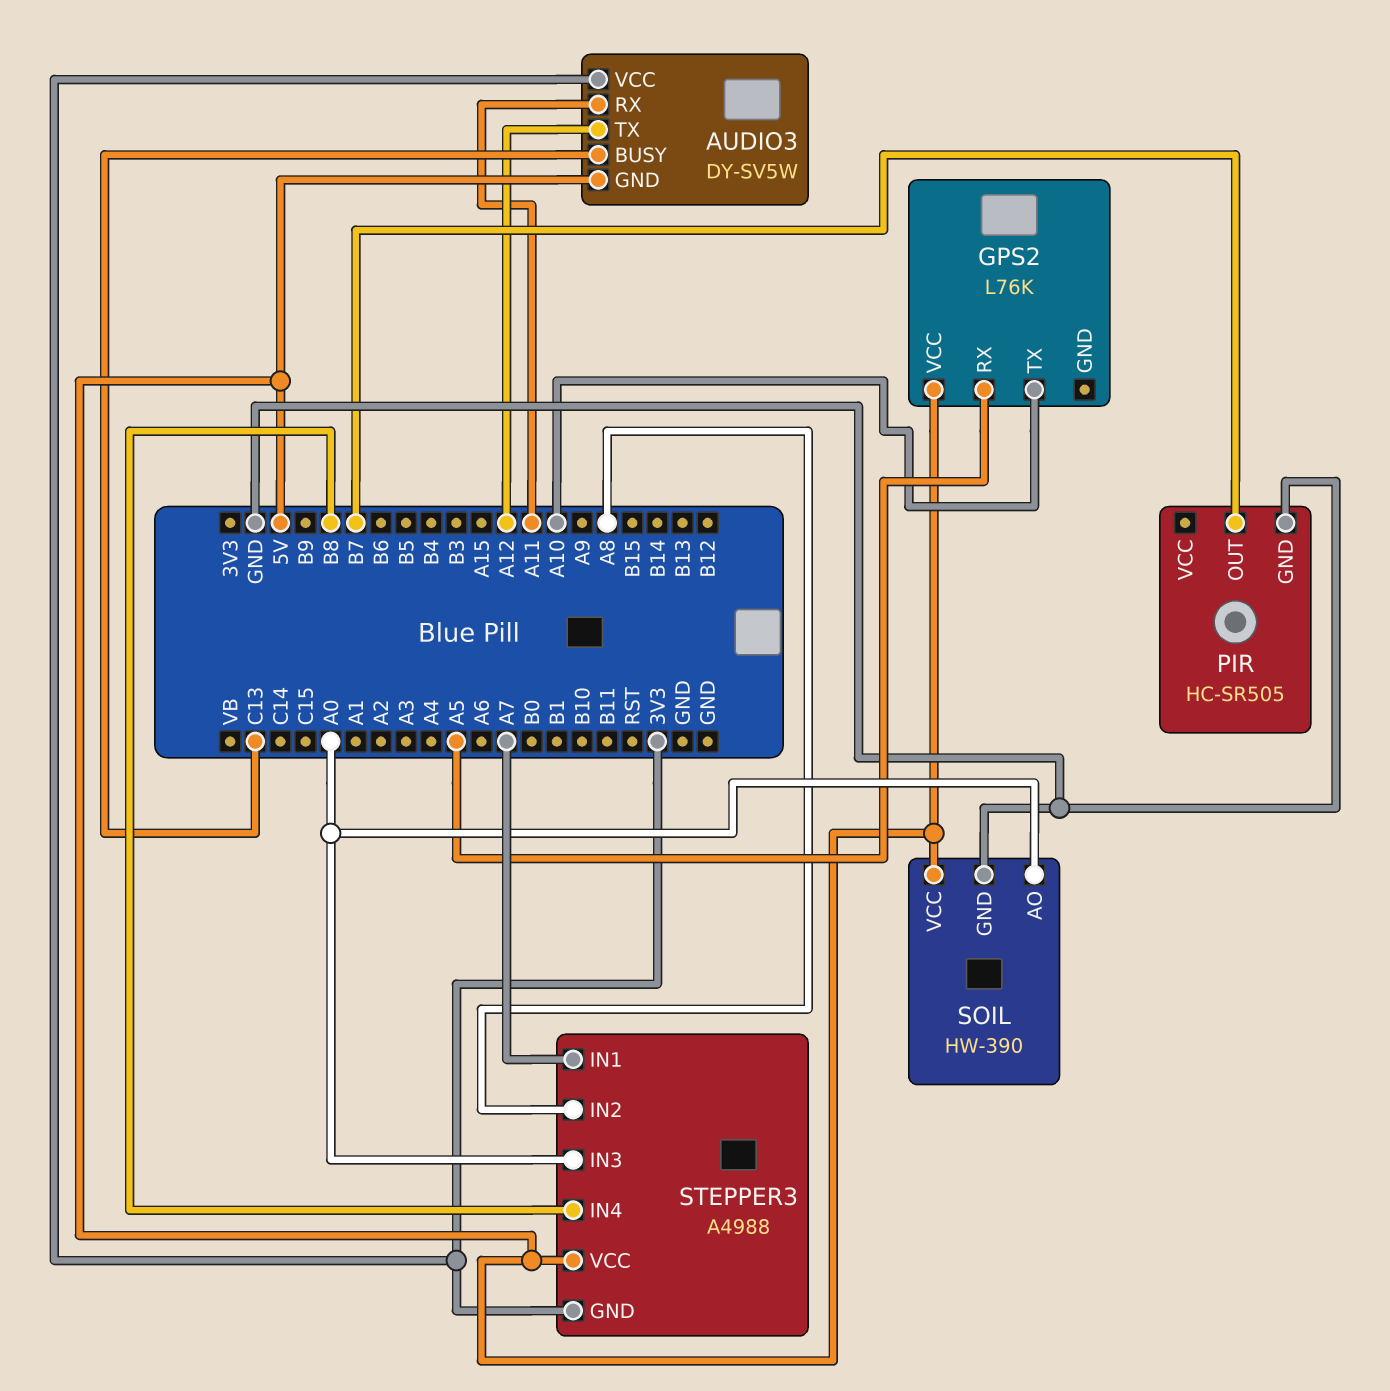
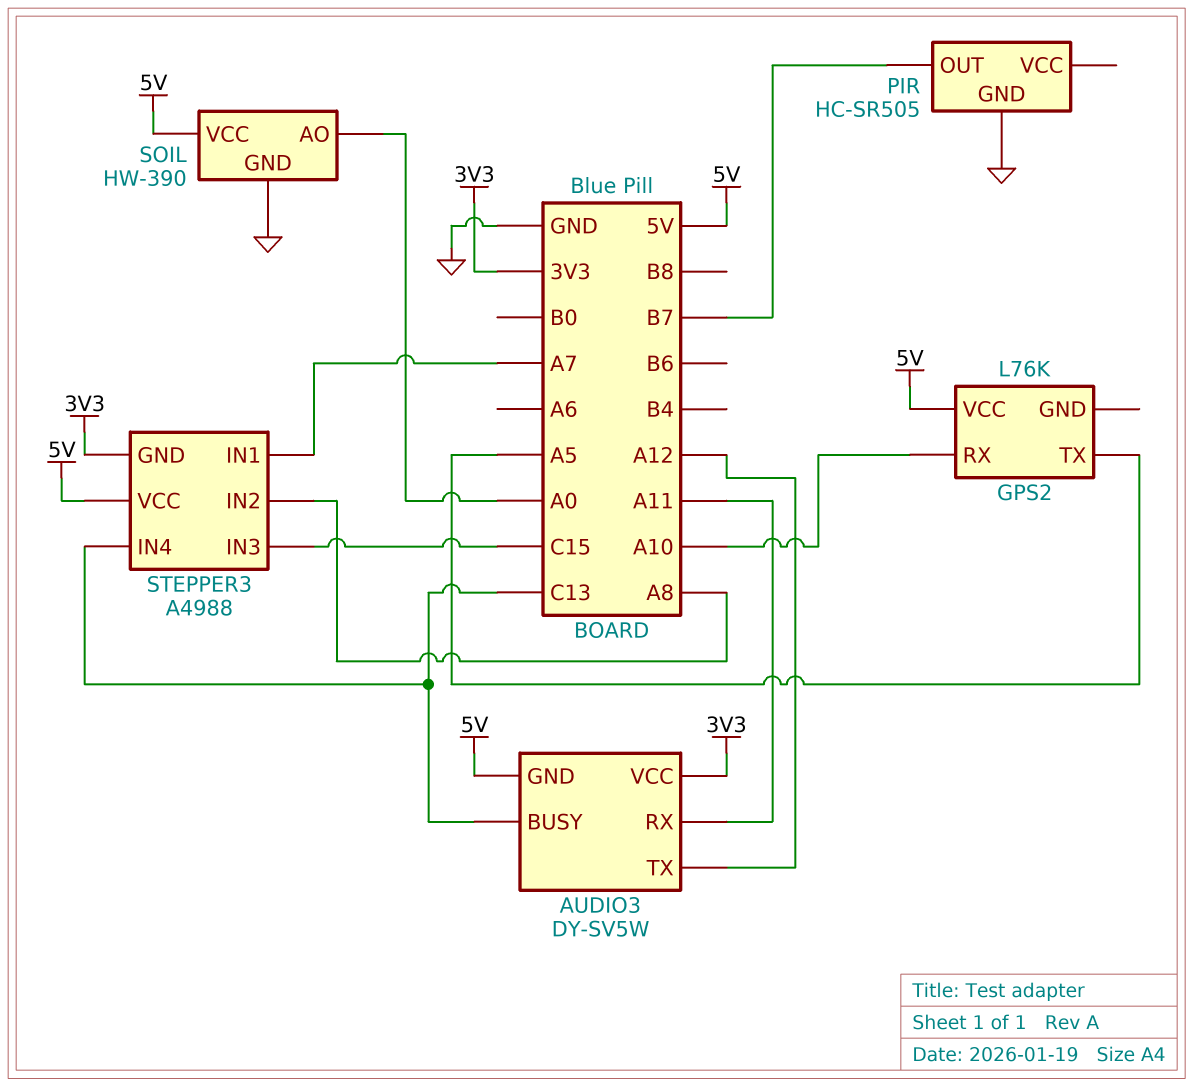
GPS2 pin RX: A5 -> A10
GPS2 pin TX: A10 -> A5
STEPPER3 pin IN3: A0 -> C15
STEPPER3 pin IN4: B8 -> C13

